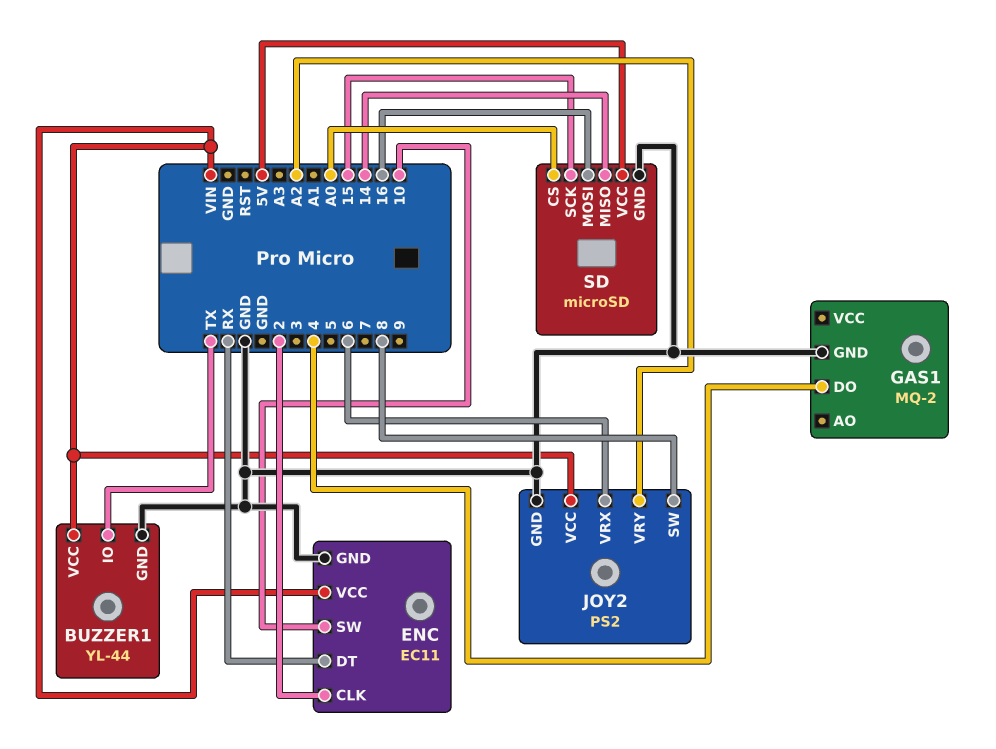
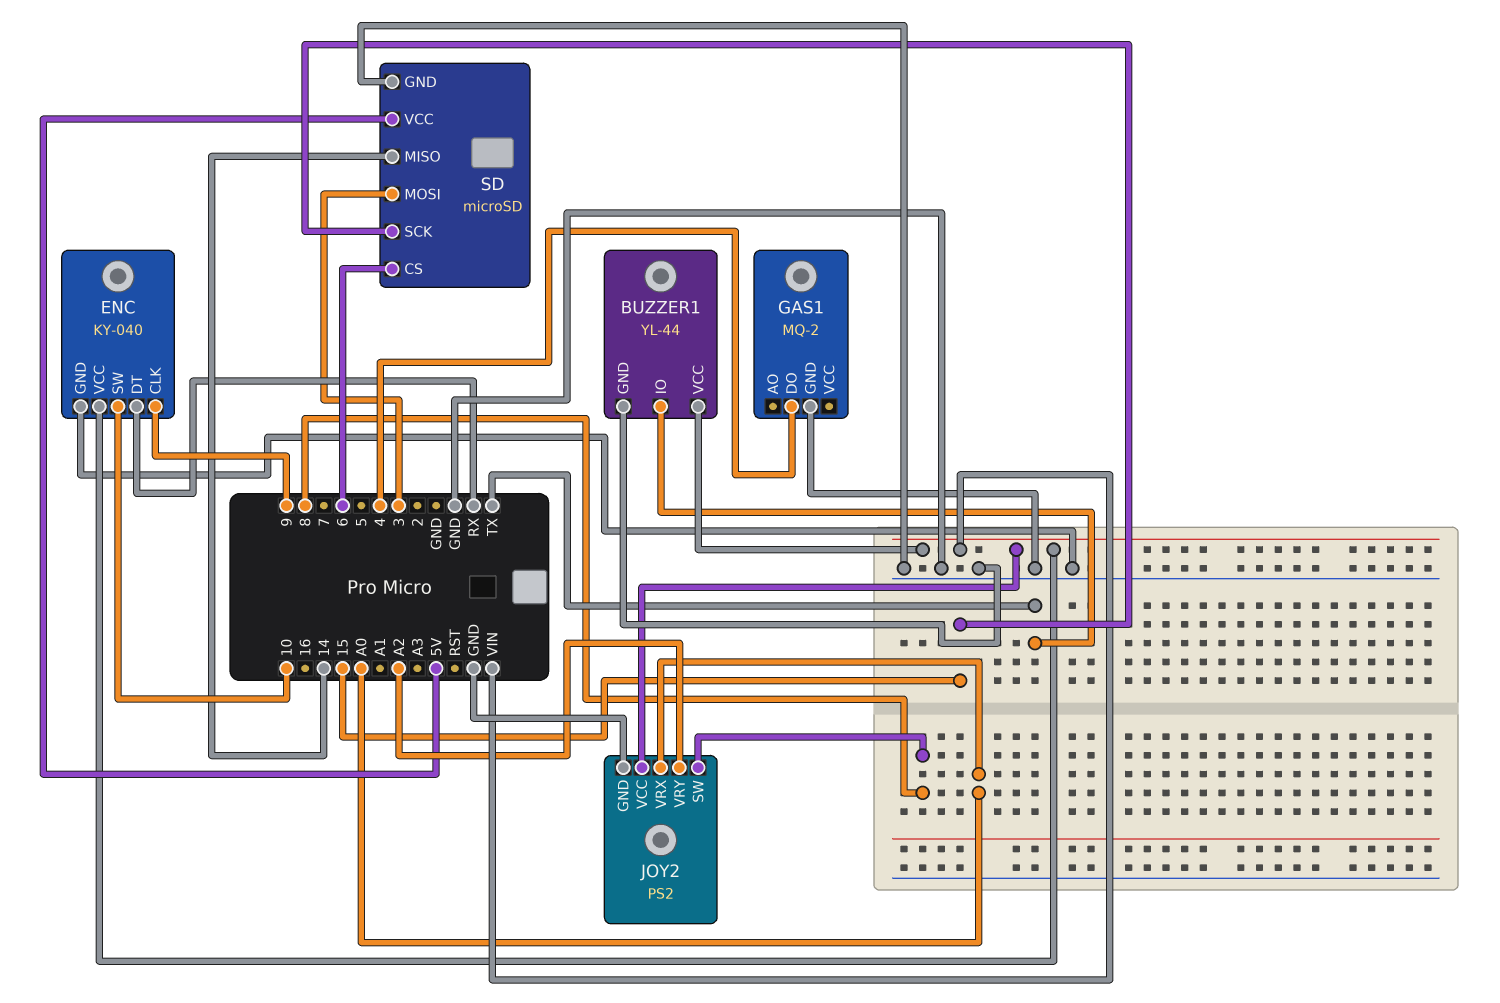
ENC: EC11 -> KY-040
ENC pin CLK: 2 -> 9
JOY2 pin VRX: 6 -> A0
SD pin CS: A0 -> 6
SD pin MOSI: 16 -> 3

